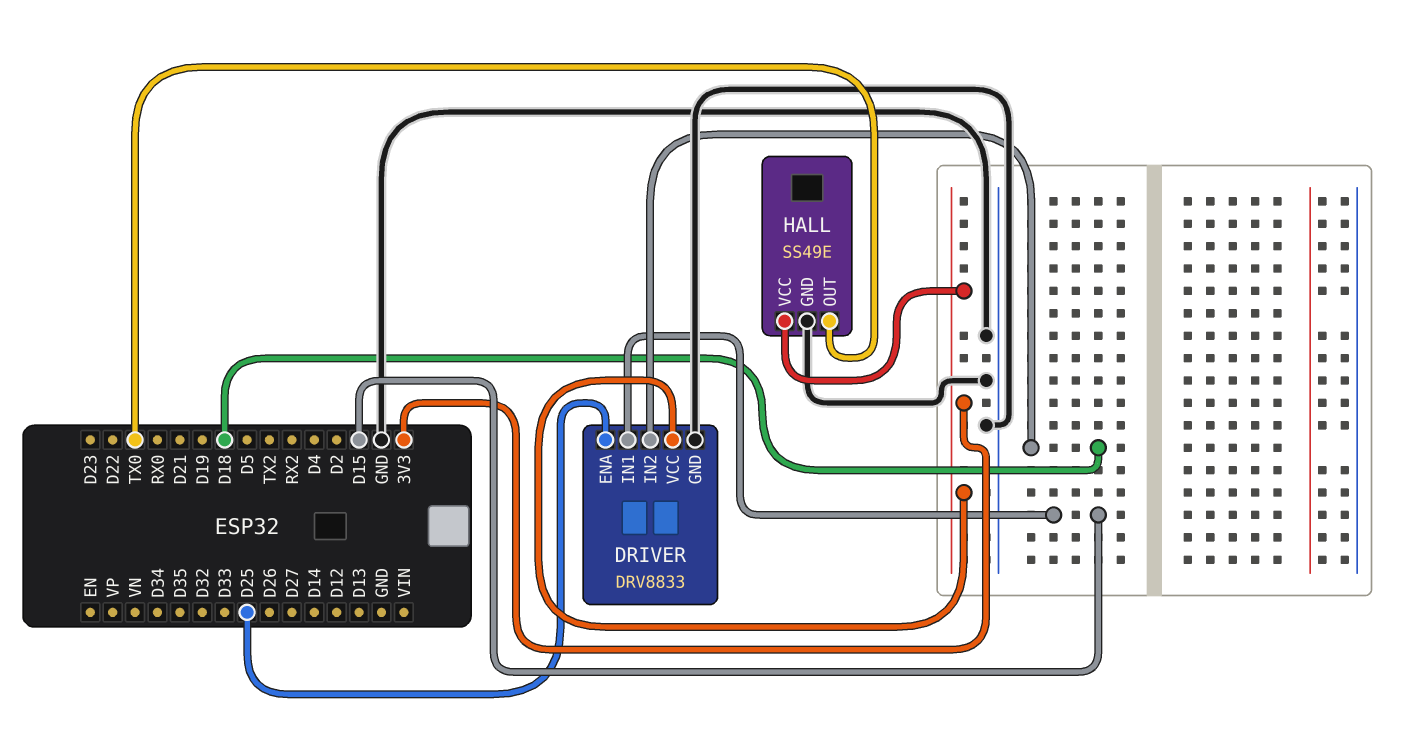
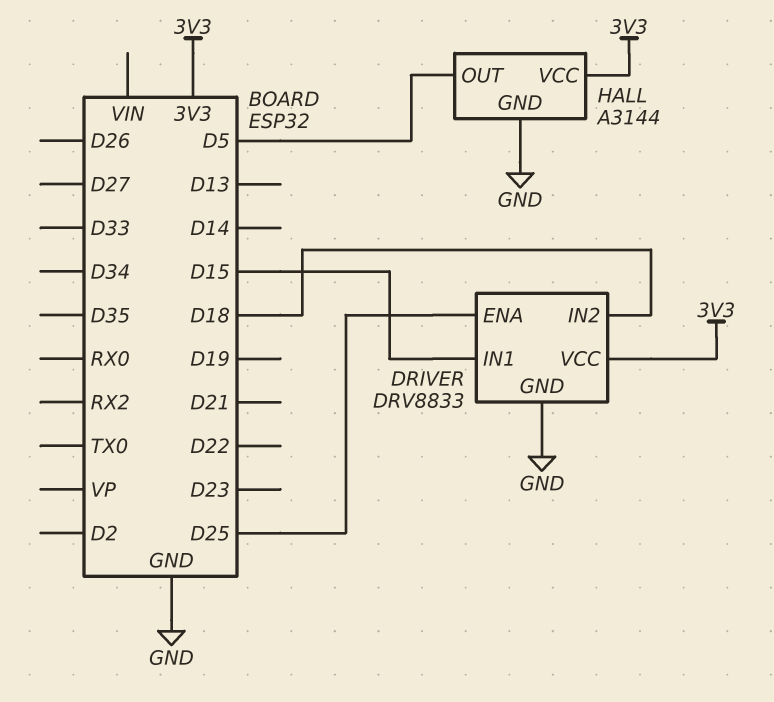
HALL: SS49E -> A3144
HALL pin OUT: TX0 -> D5

